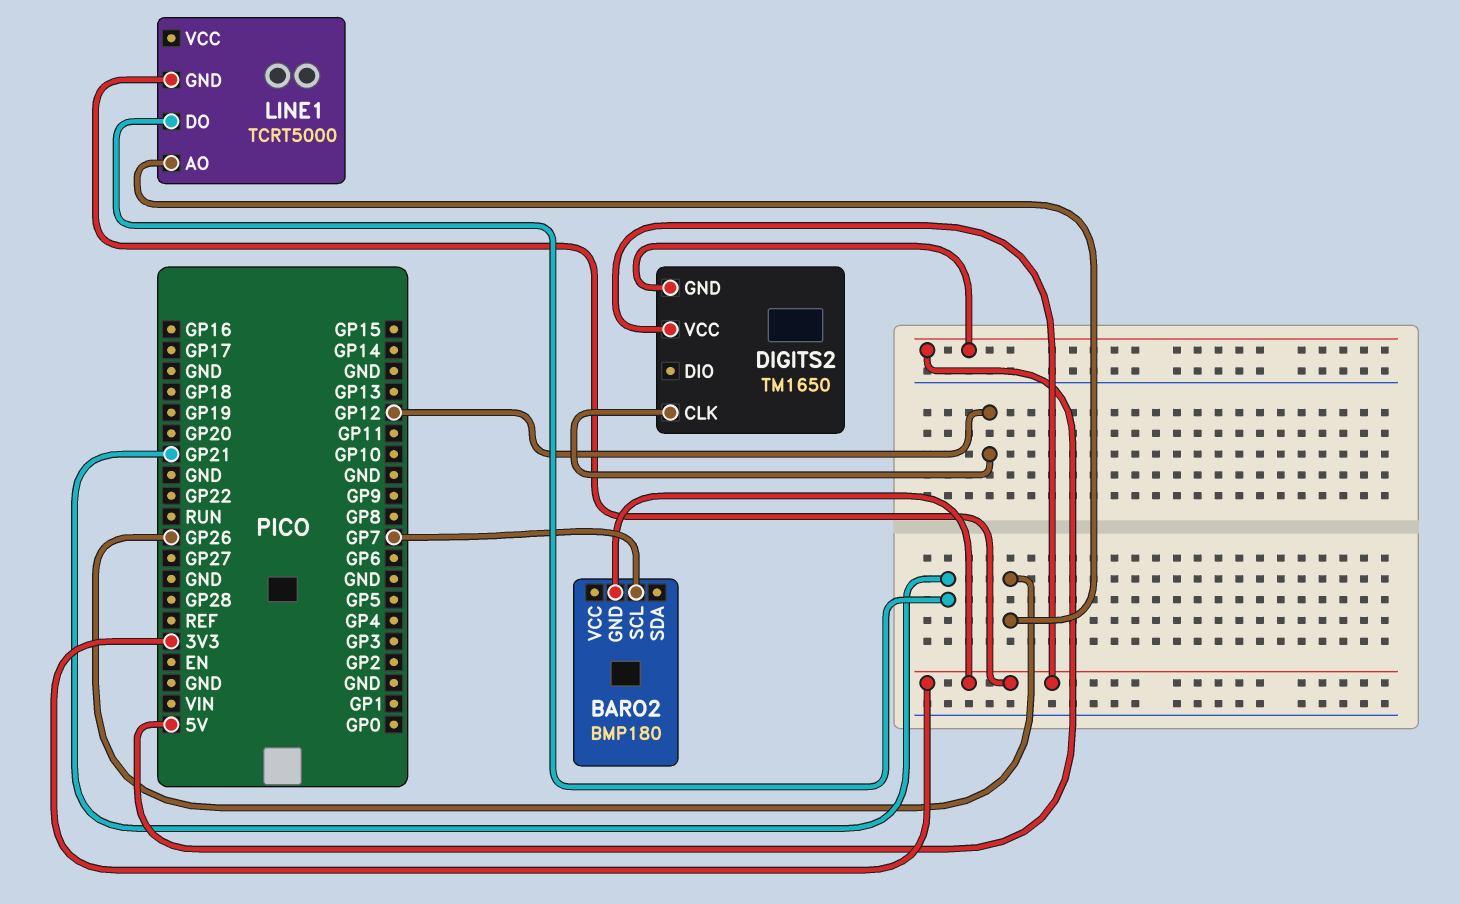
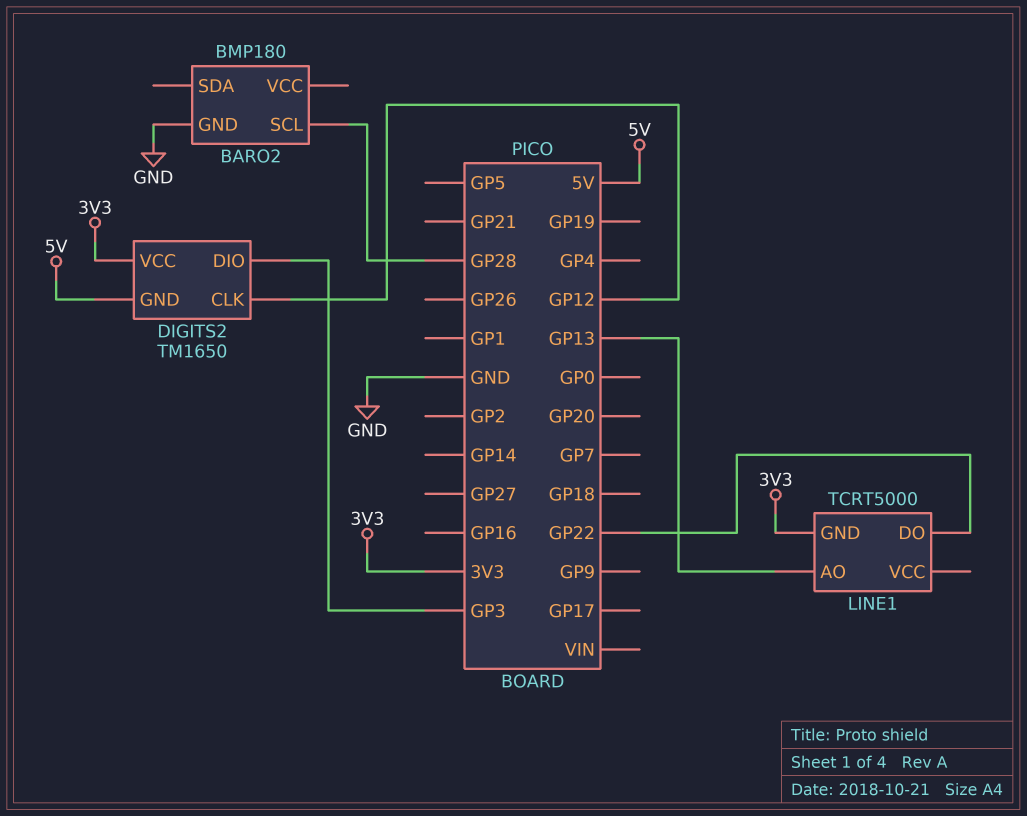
BARO2 pin GND: 3V3 -> GND
BARO2 pin SCL: GP7 -> GP28
DIGITS2 pin DIO: none -> GP3
LINE1 pin AO: GP26 -> GP13
LINE1 pin DO: GP21 -> GP22

